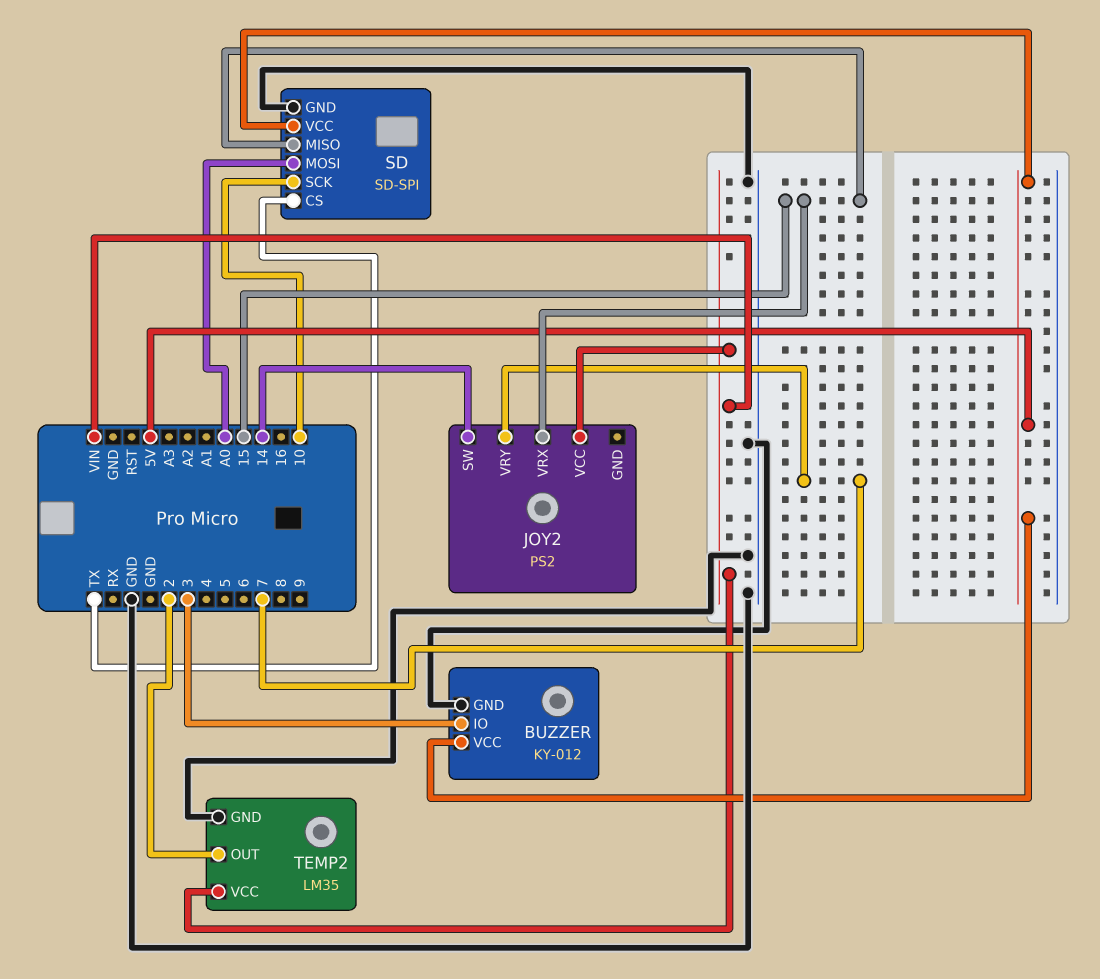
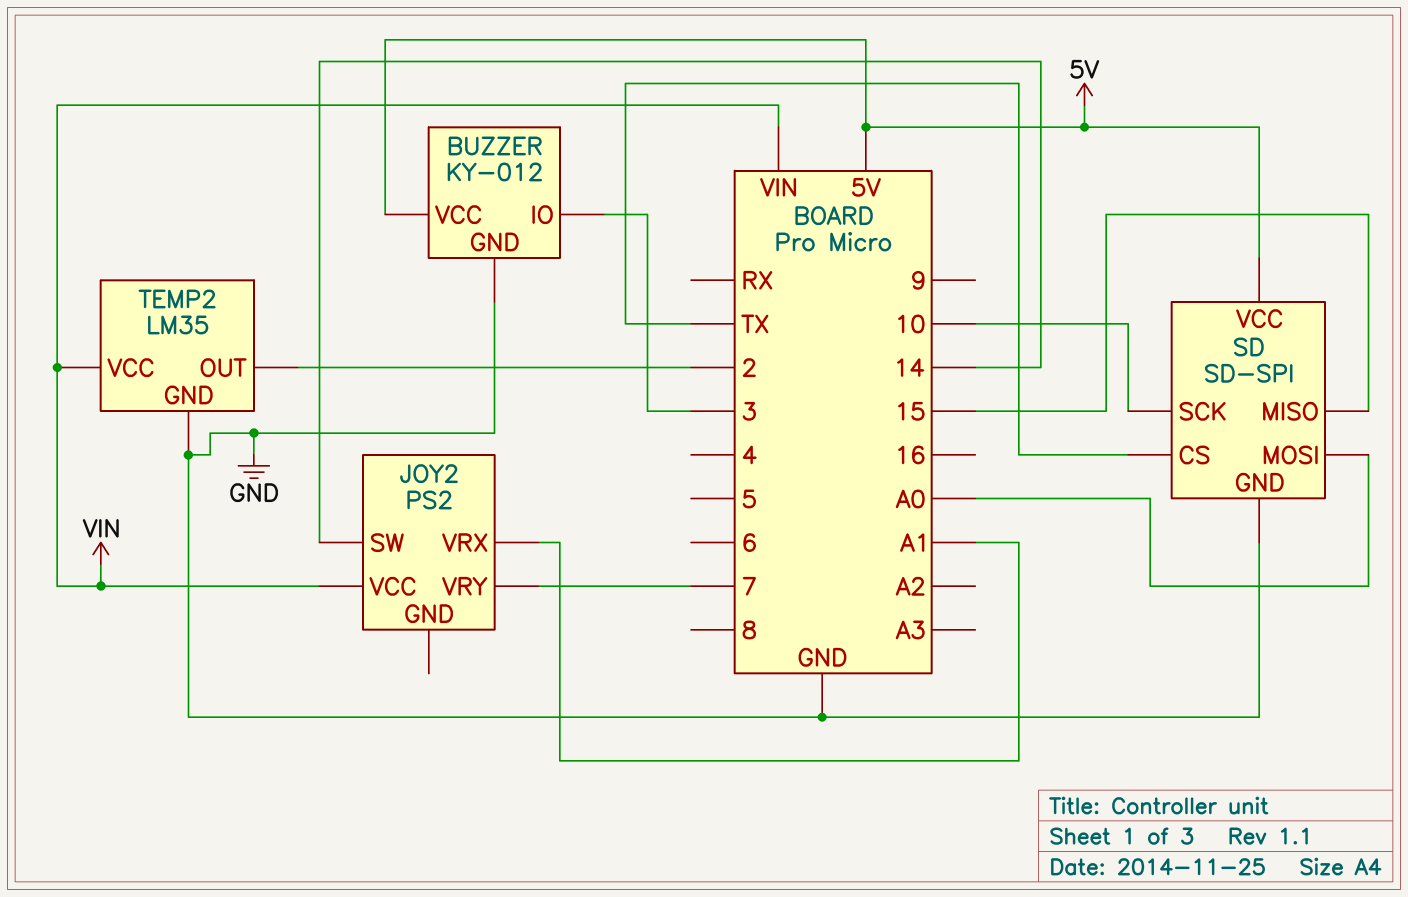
JOY2 pin VRX: 15 -> A1

